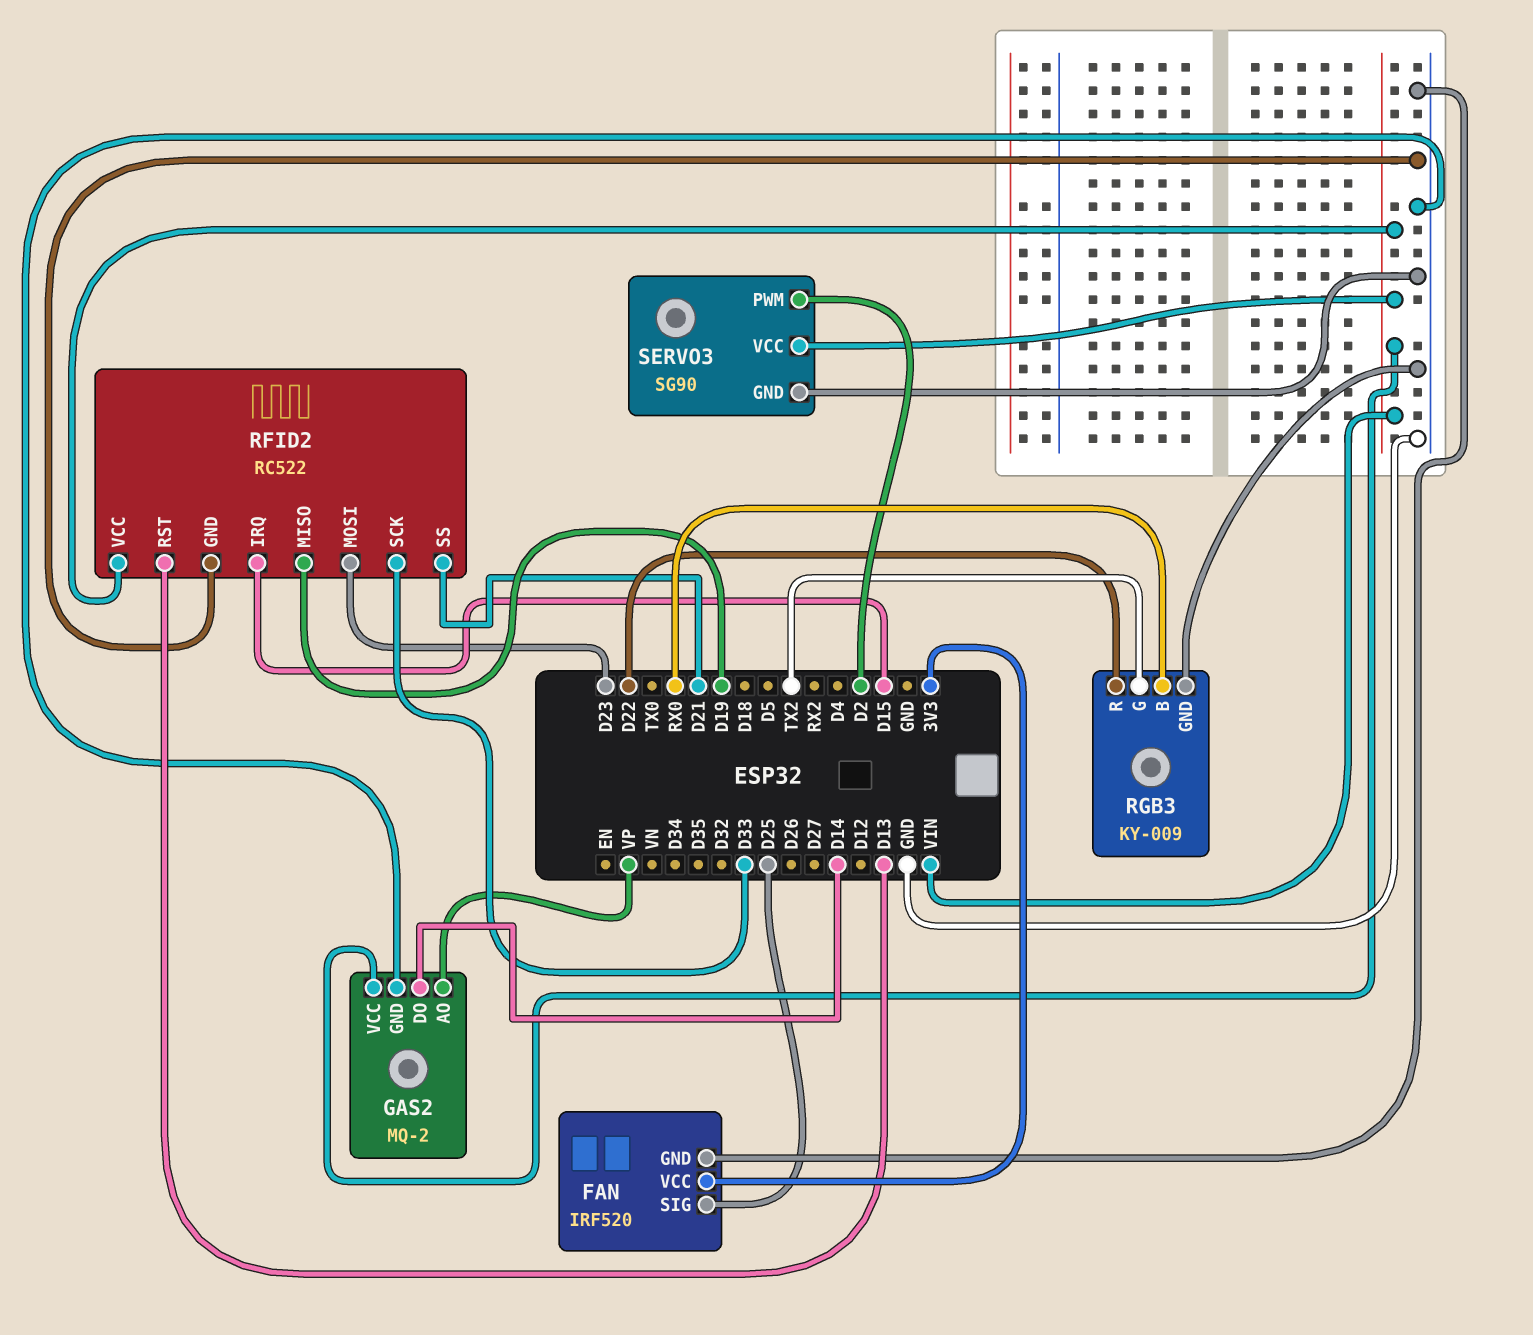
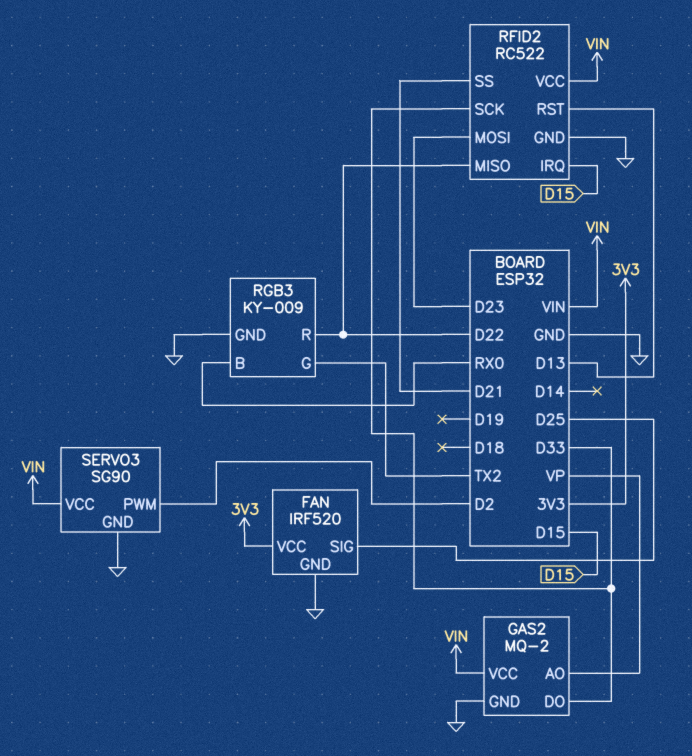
GAS2 pin DO: D14 -> D33
RFID2 pin MISO: D19 -> D22

